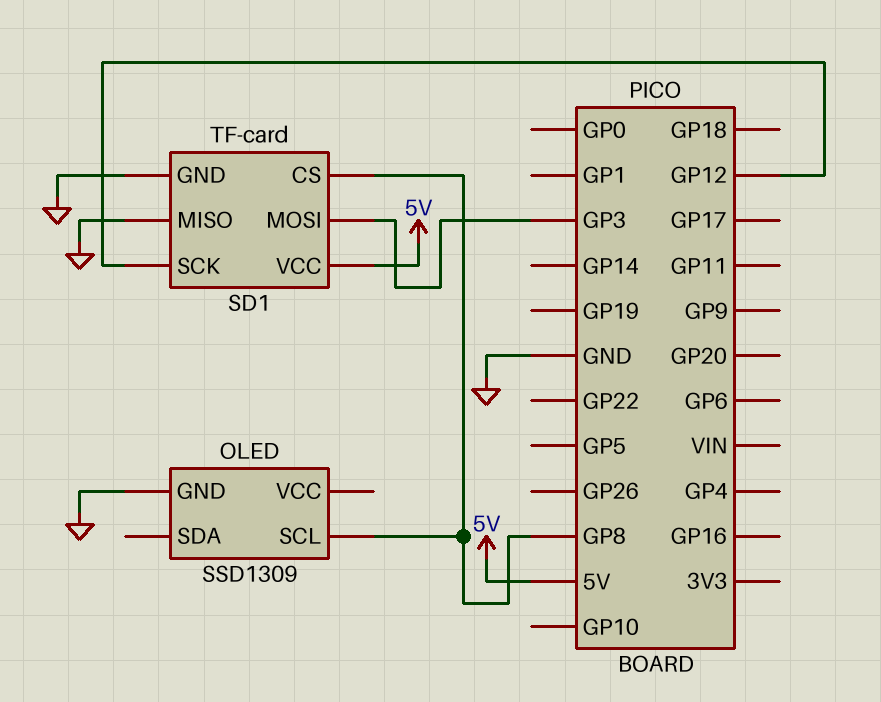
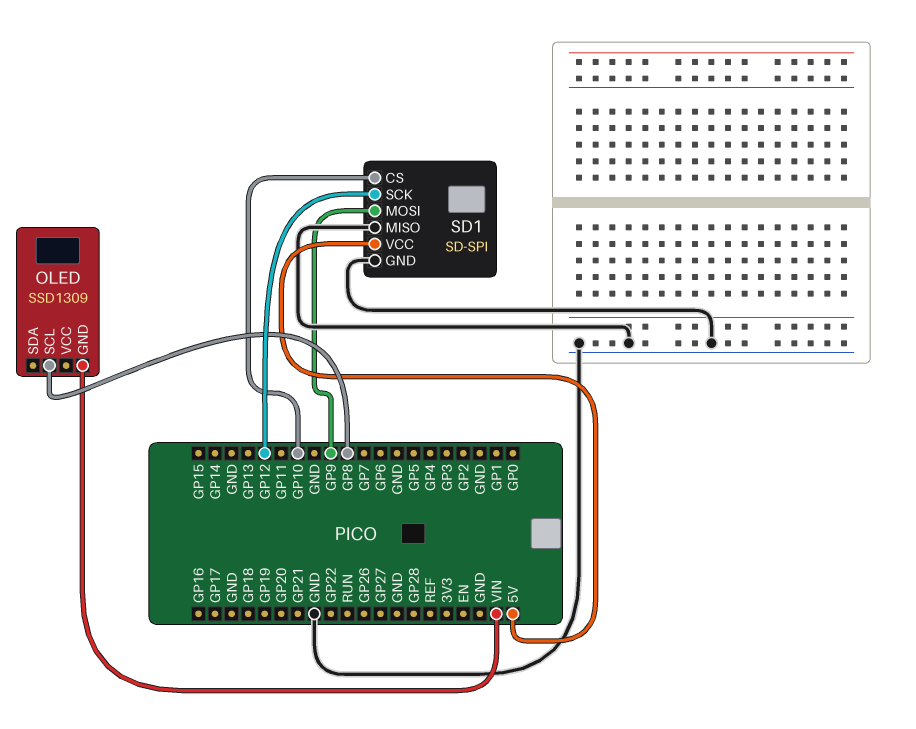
OLED pin GND: GND -> VIN
SD1: TF-card -> SD-SPI
SD1 pin CS: GP8 -> GP10
SD1 pin MOSI: GP3 -> GP9

